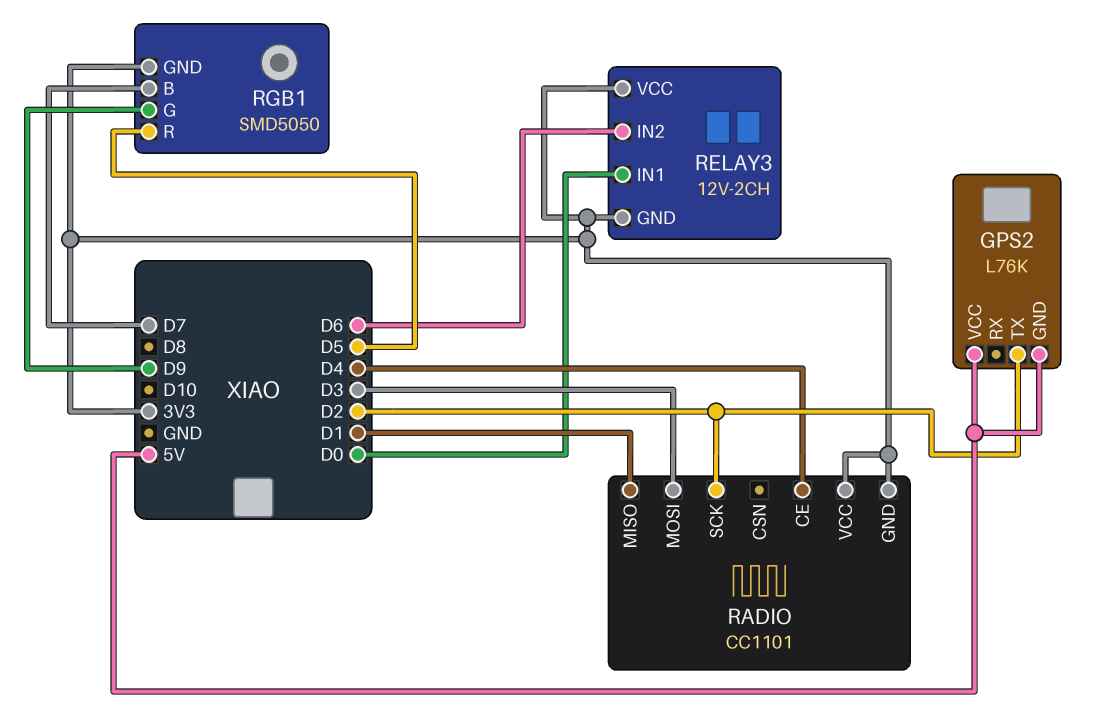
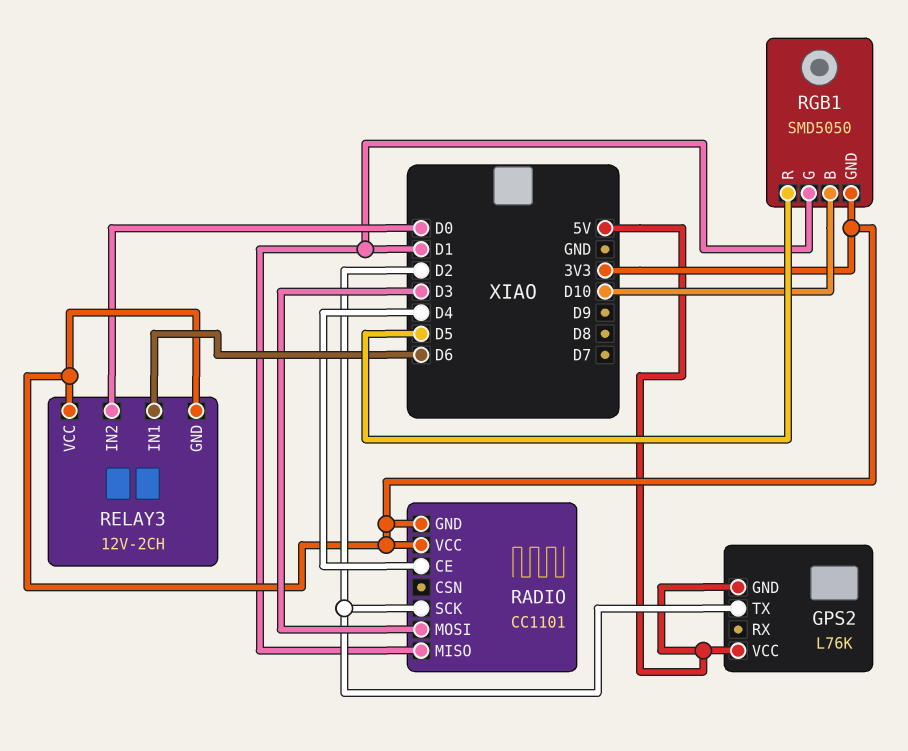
RELAY3 pin IN1: D0 -> D6
RELAY3 pin IN2: D6 -> D0
RGB1 pin B: D7 -> D10
RGB1 pin G: D9 -> D1

